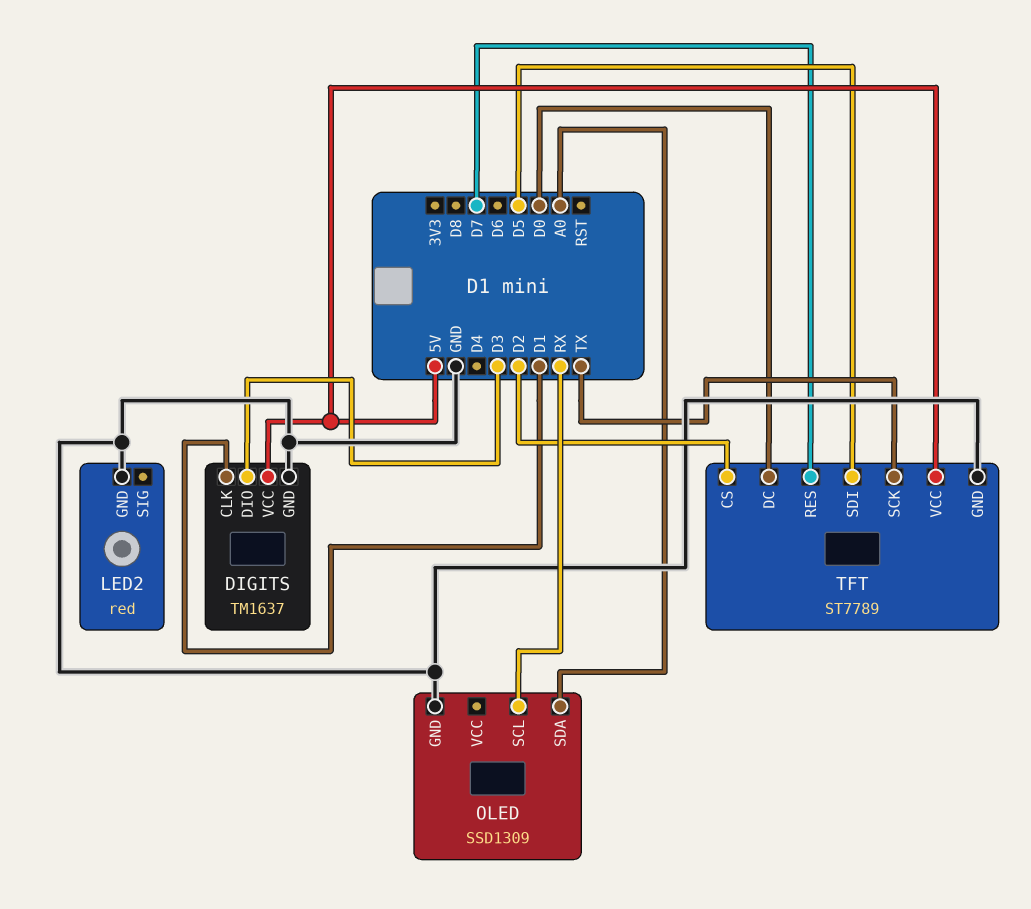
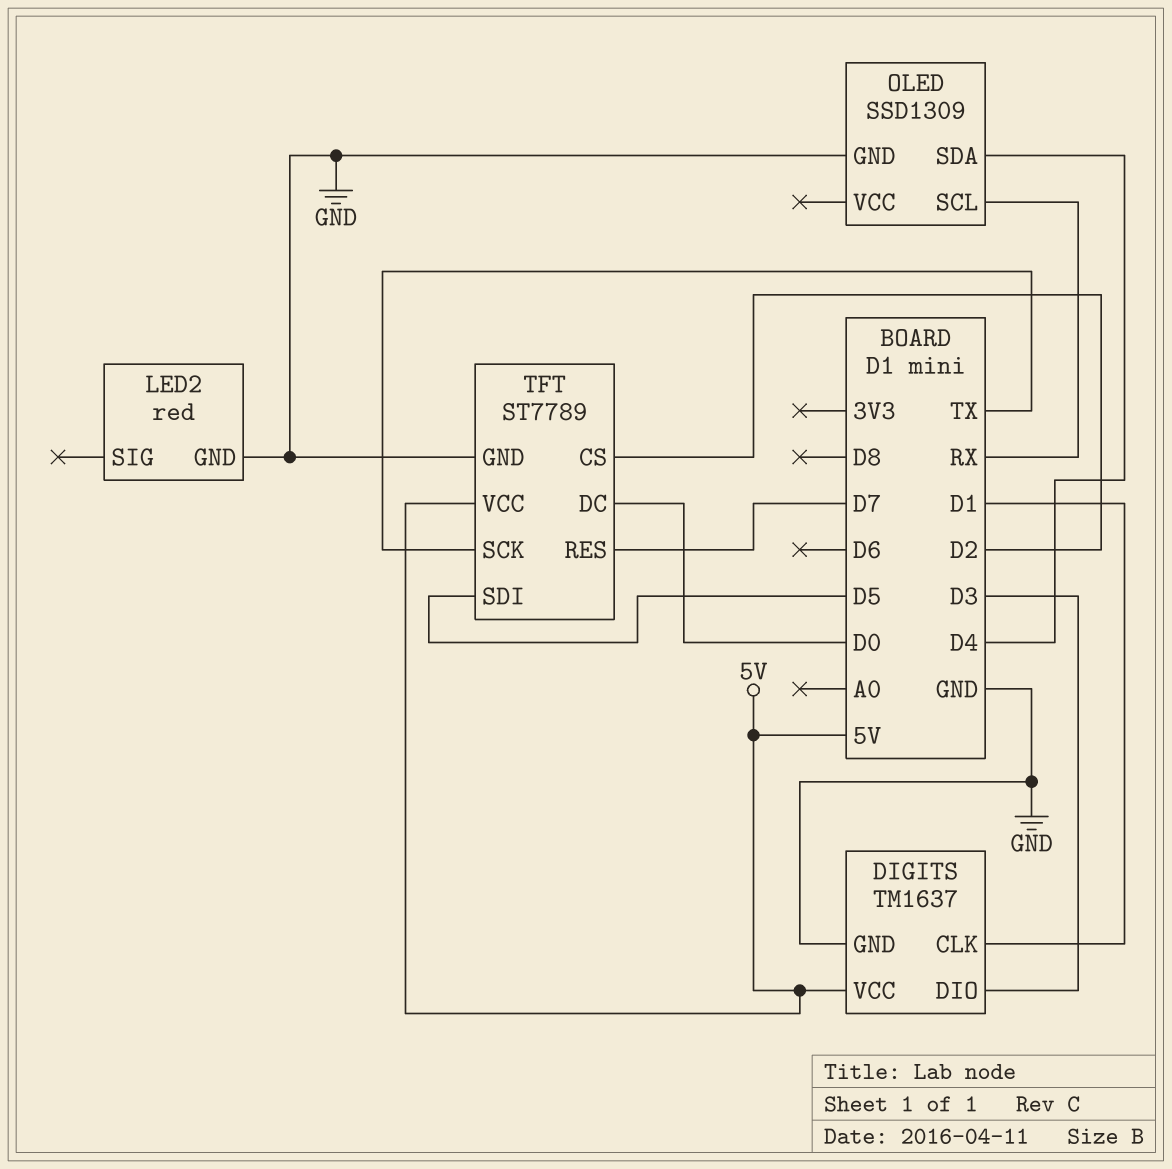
OLED pin SDA: A0 -> D4

